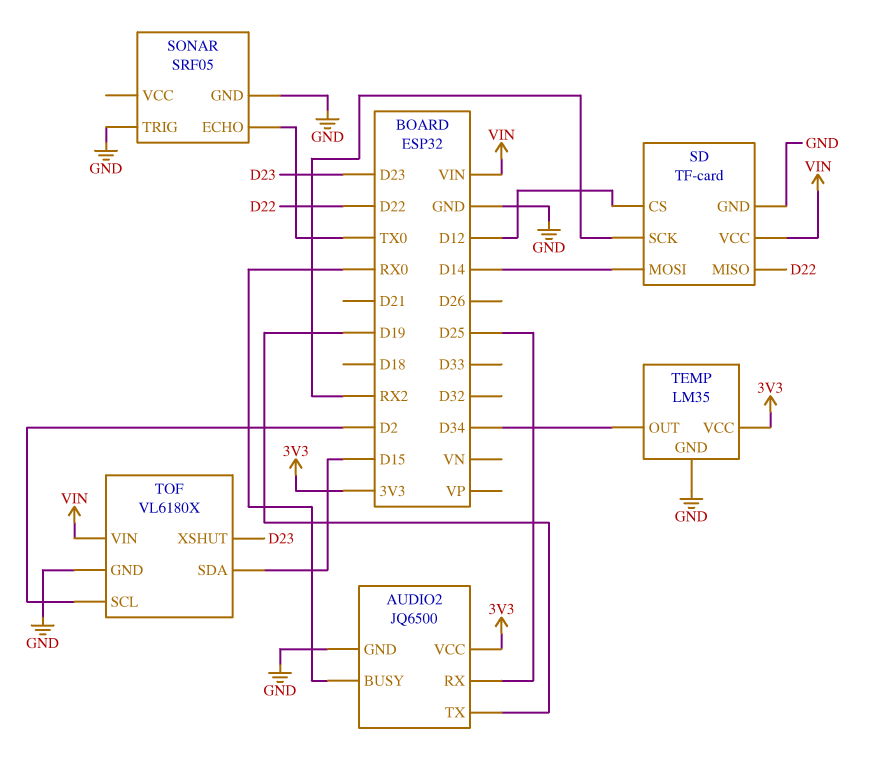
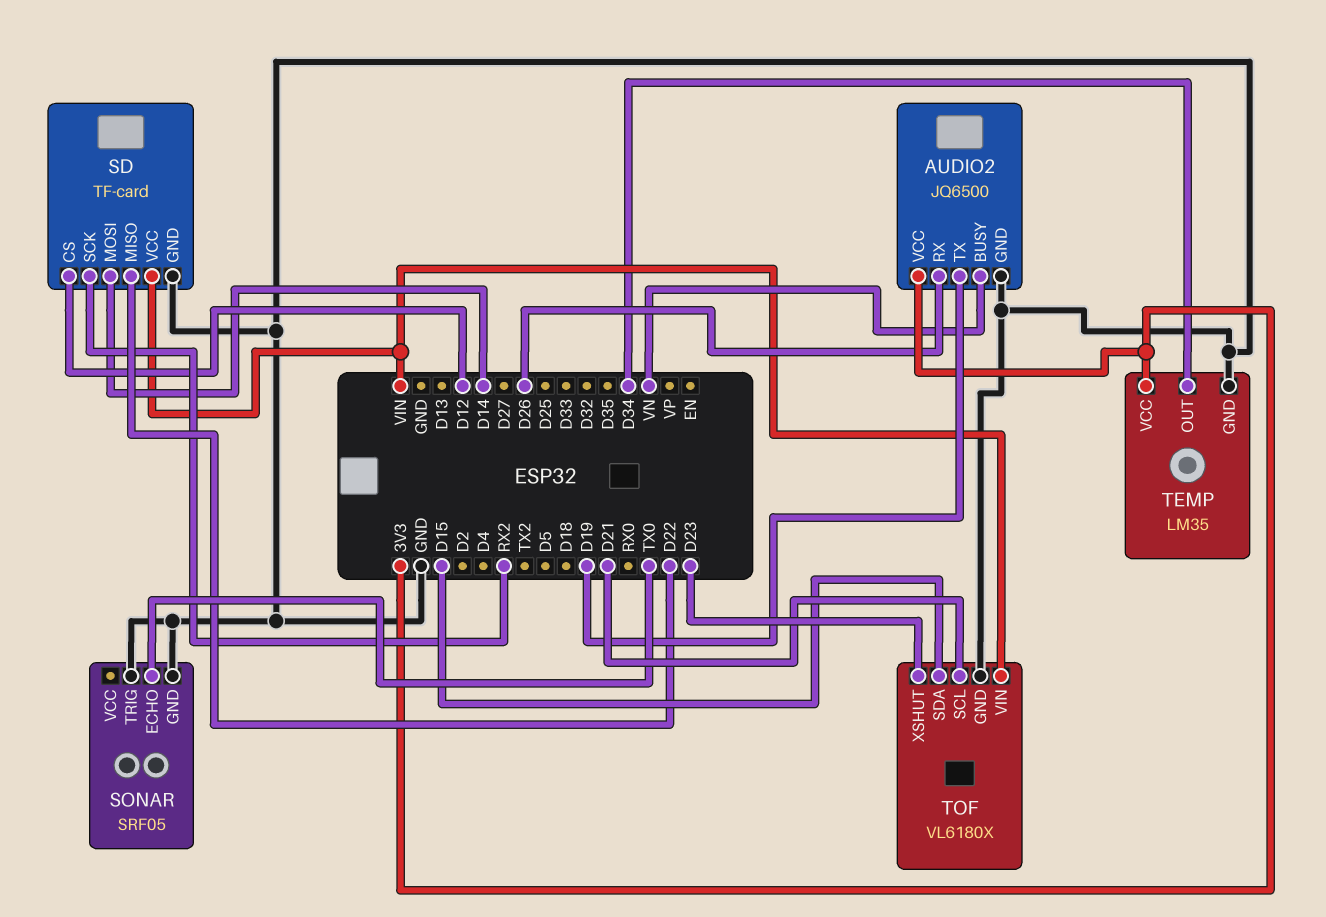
AUDIO2 pin BUSY: RX0 -> VN
AUDIO2 pin RX: D25 -> D26
TOF pin SCL: D2 -> D21

